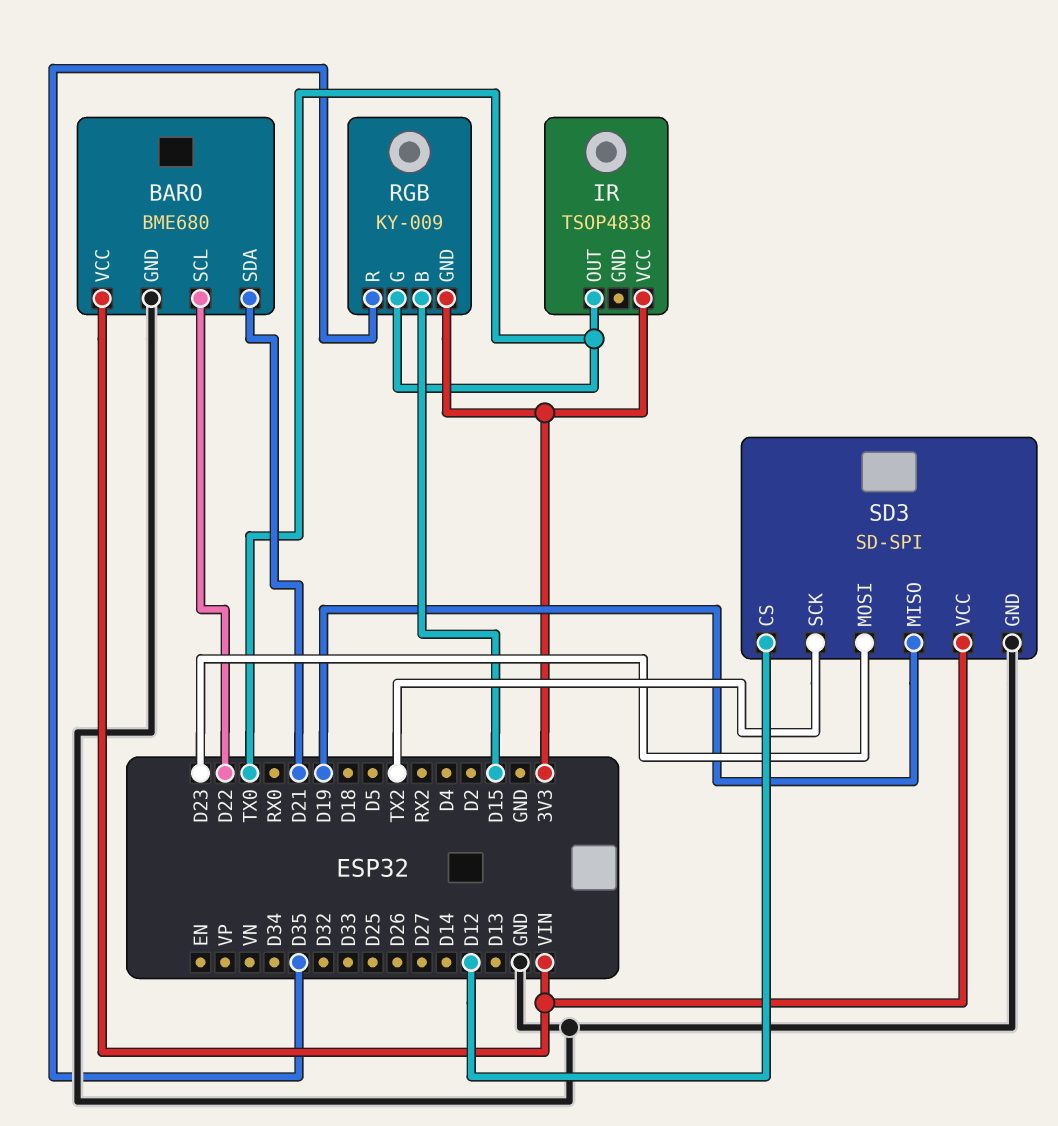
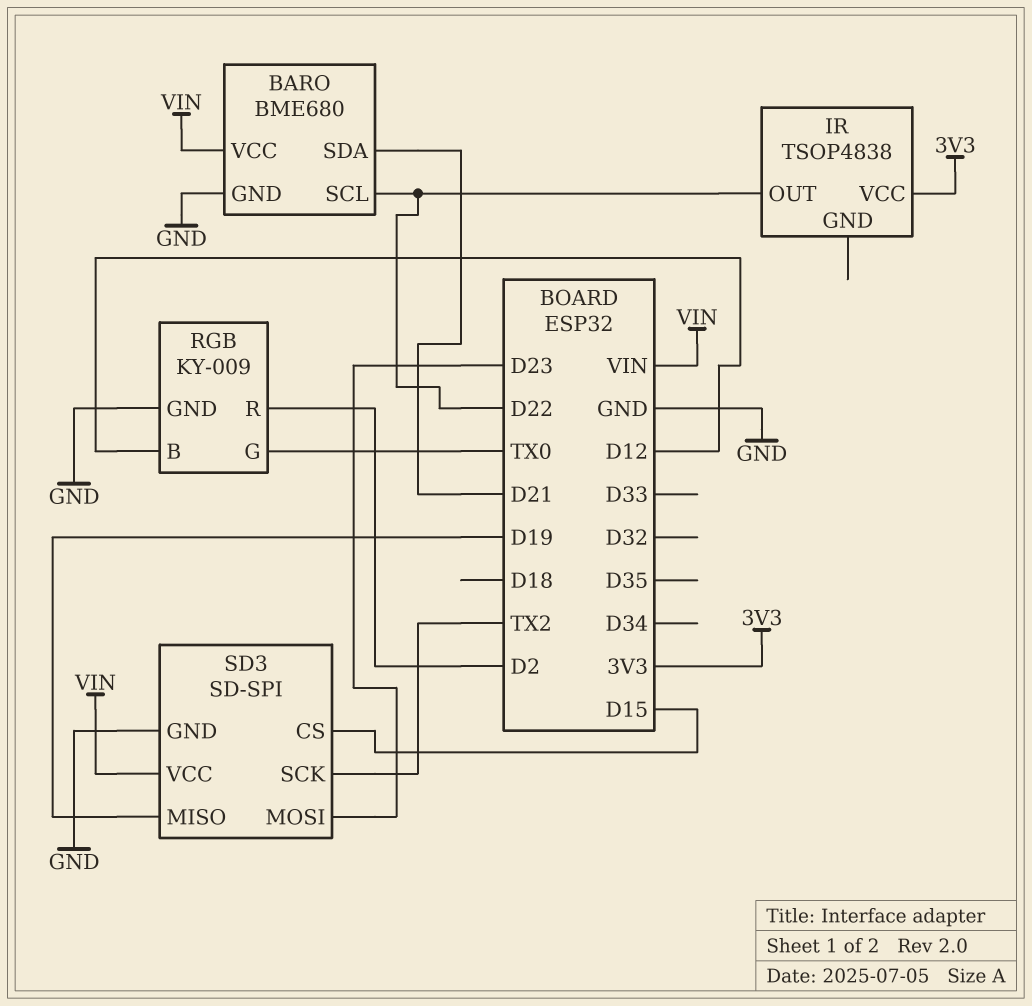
IR pin OUT: TX0 -> D22
RGB pin B: D15 -> D12
RGB pin GND: 3V3 -> GND
RGB pin R: D35 -> D2
SD3 pin CS: D12 -> D15

